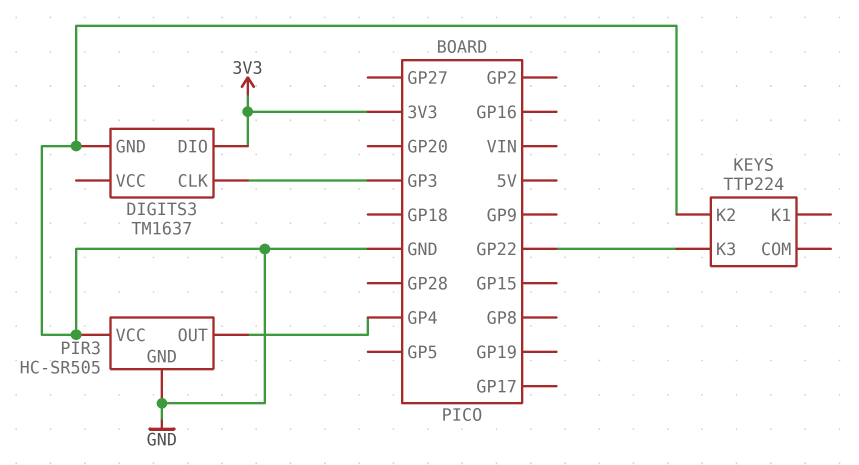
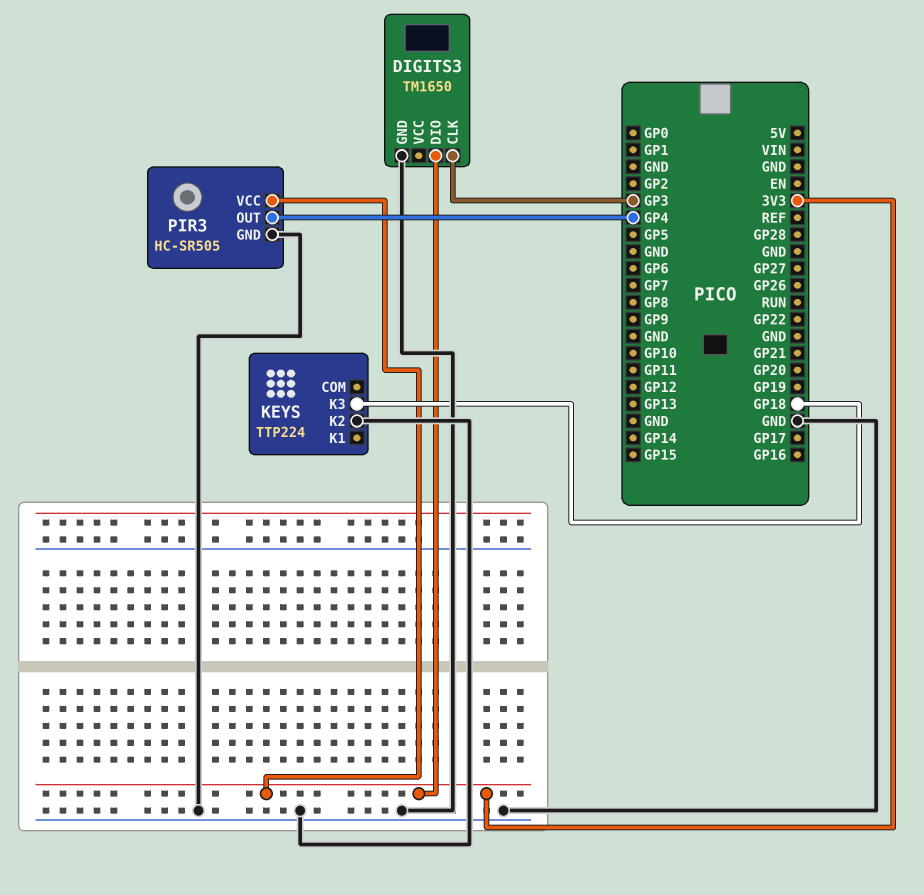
DIGITS3: TM1637 -> TM1650
KEYS pin K3: GP22 -> GP18
PIR3 pin VCC: GND -> 3V3

